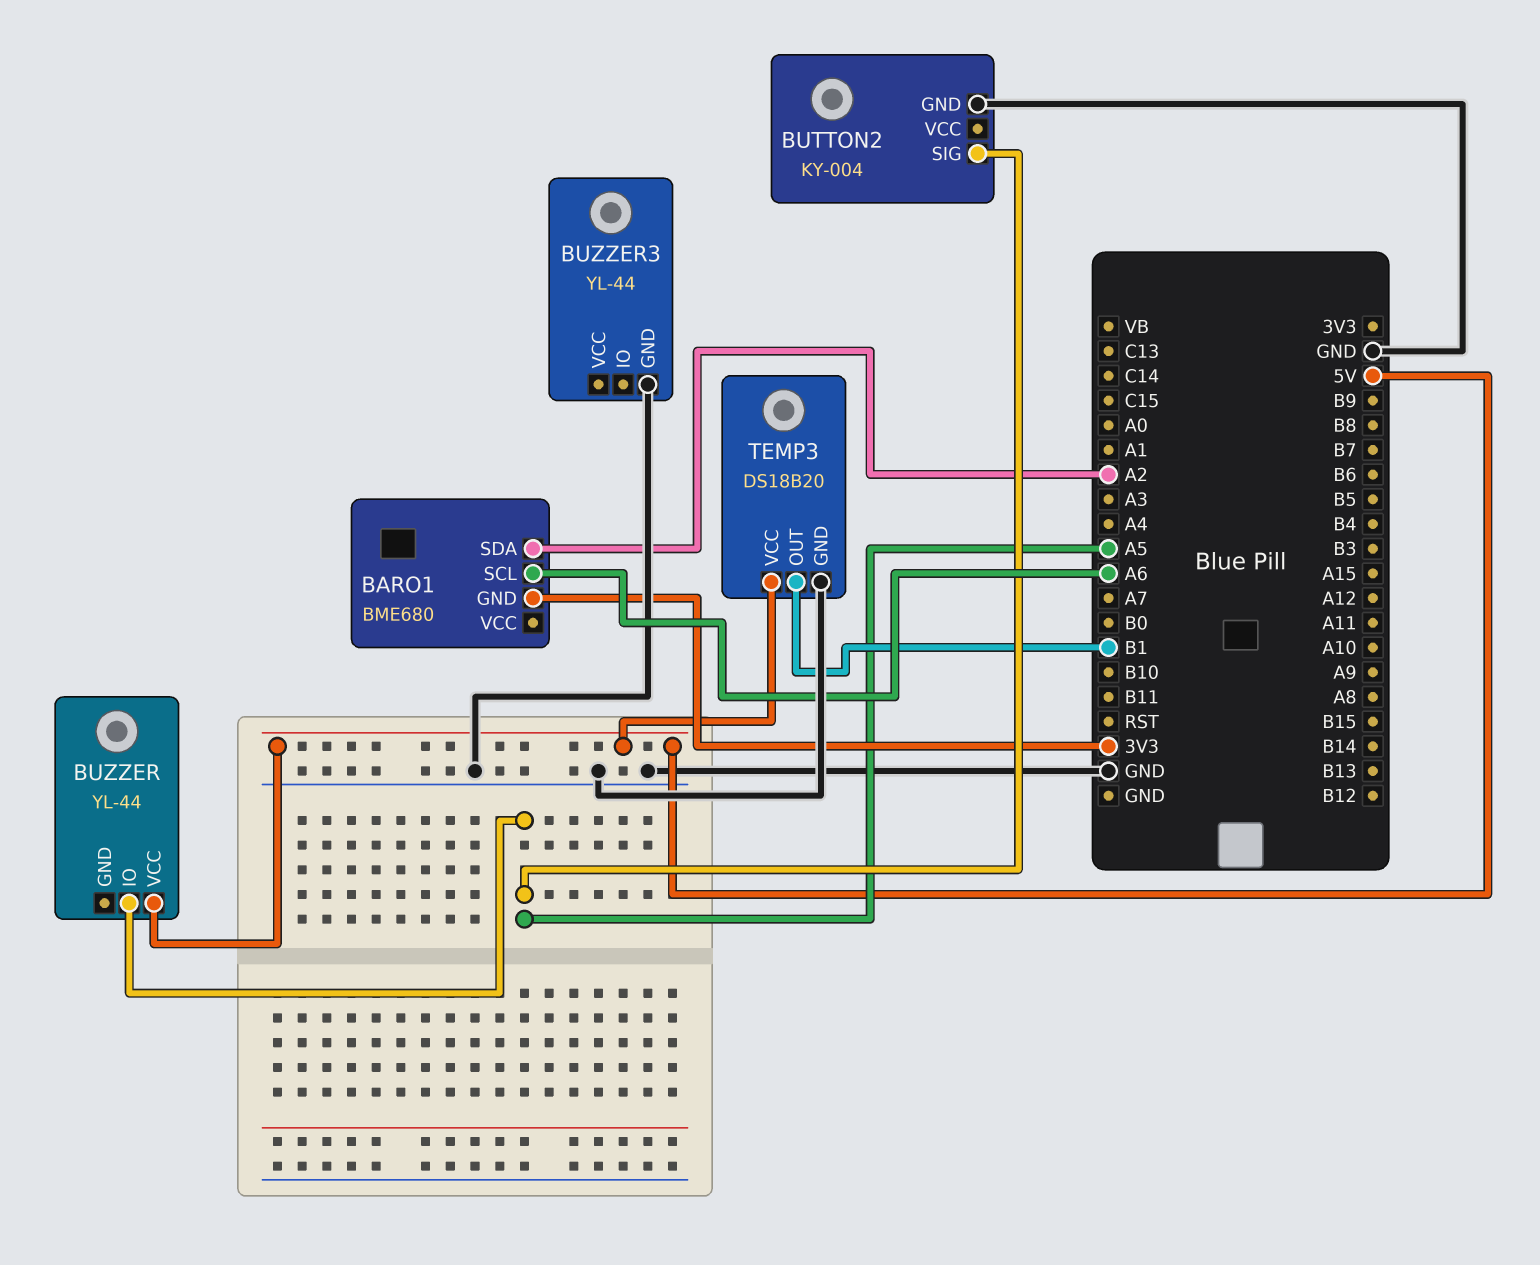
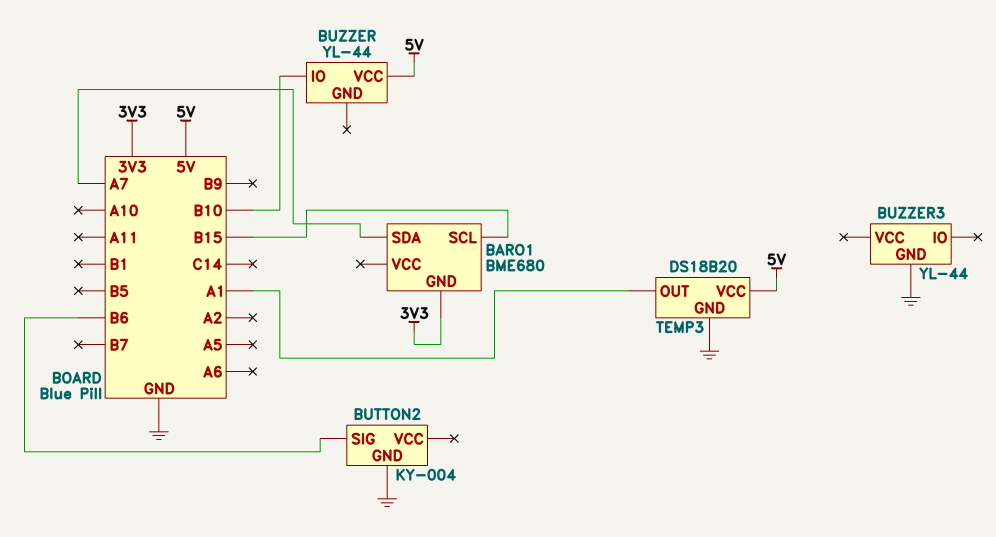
BARO1 pin SCL: A6 -> B15
BARO1 pin SDA: A2 -> A7
BUTTON2 pin SIG: A5 -> B6
BUZZER pin IO: A5 -> B10
TEMP3 pin OUT: B1 -> A1

